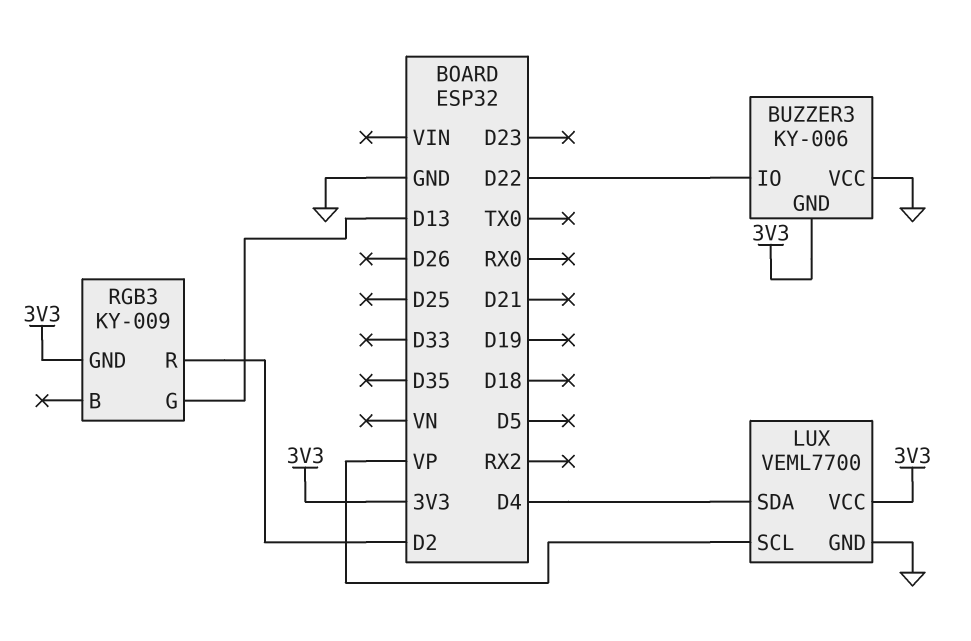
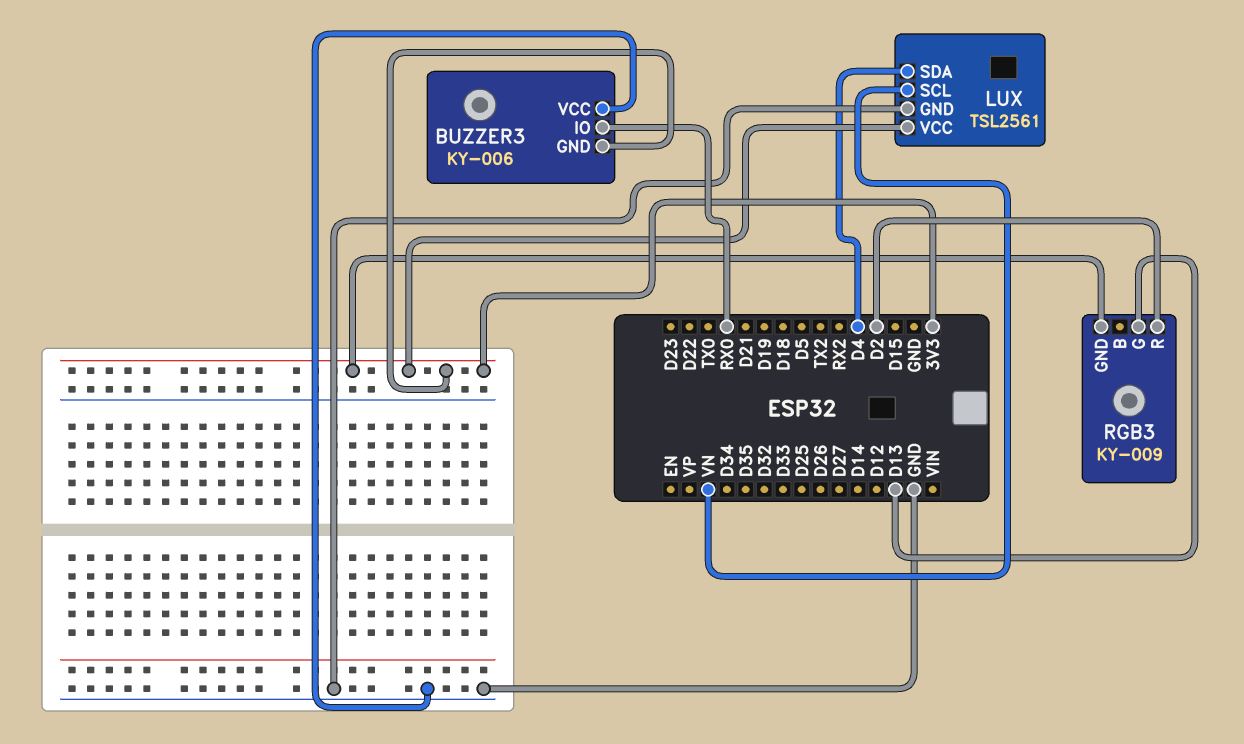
BUZZER3 pin IO: D22 -> RX0
LUX: VEML7700 -> TSL2561
LUX pin SCL: VP -> VN

